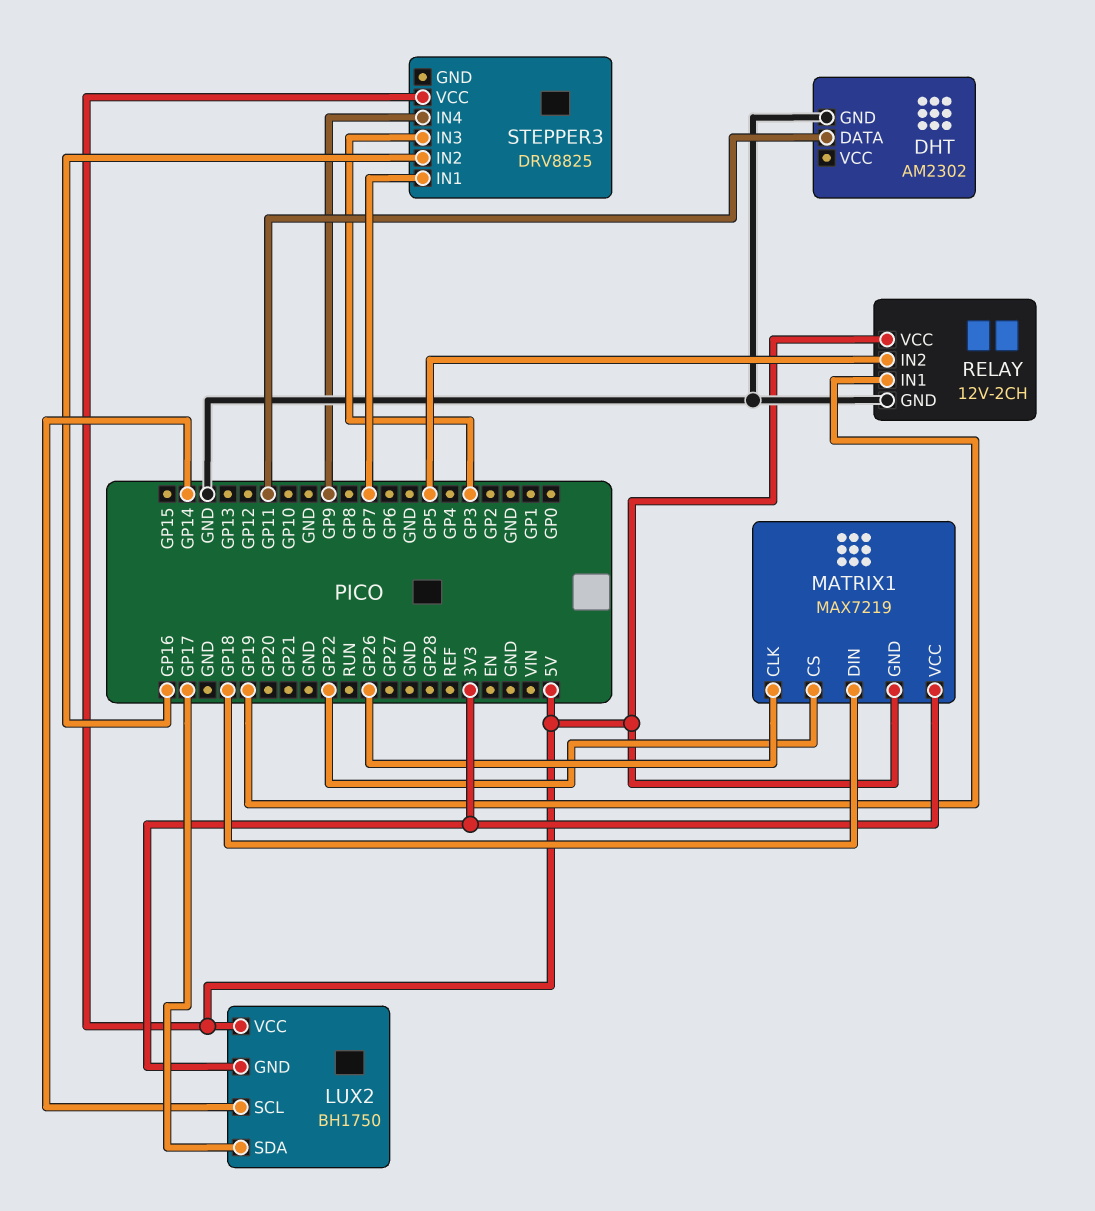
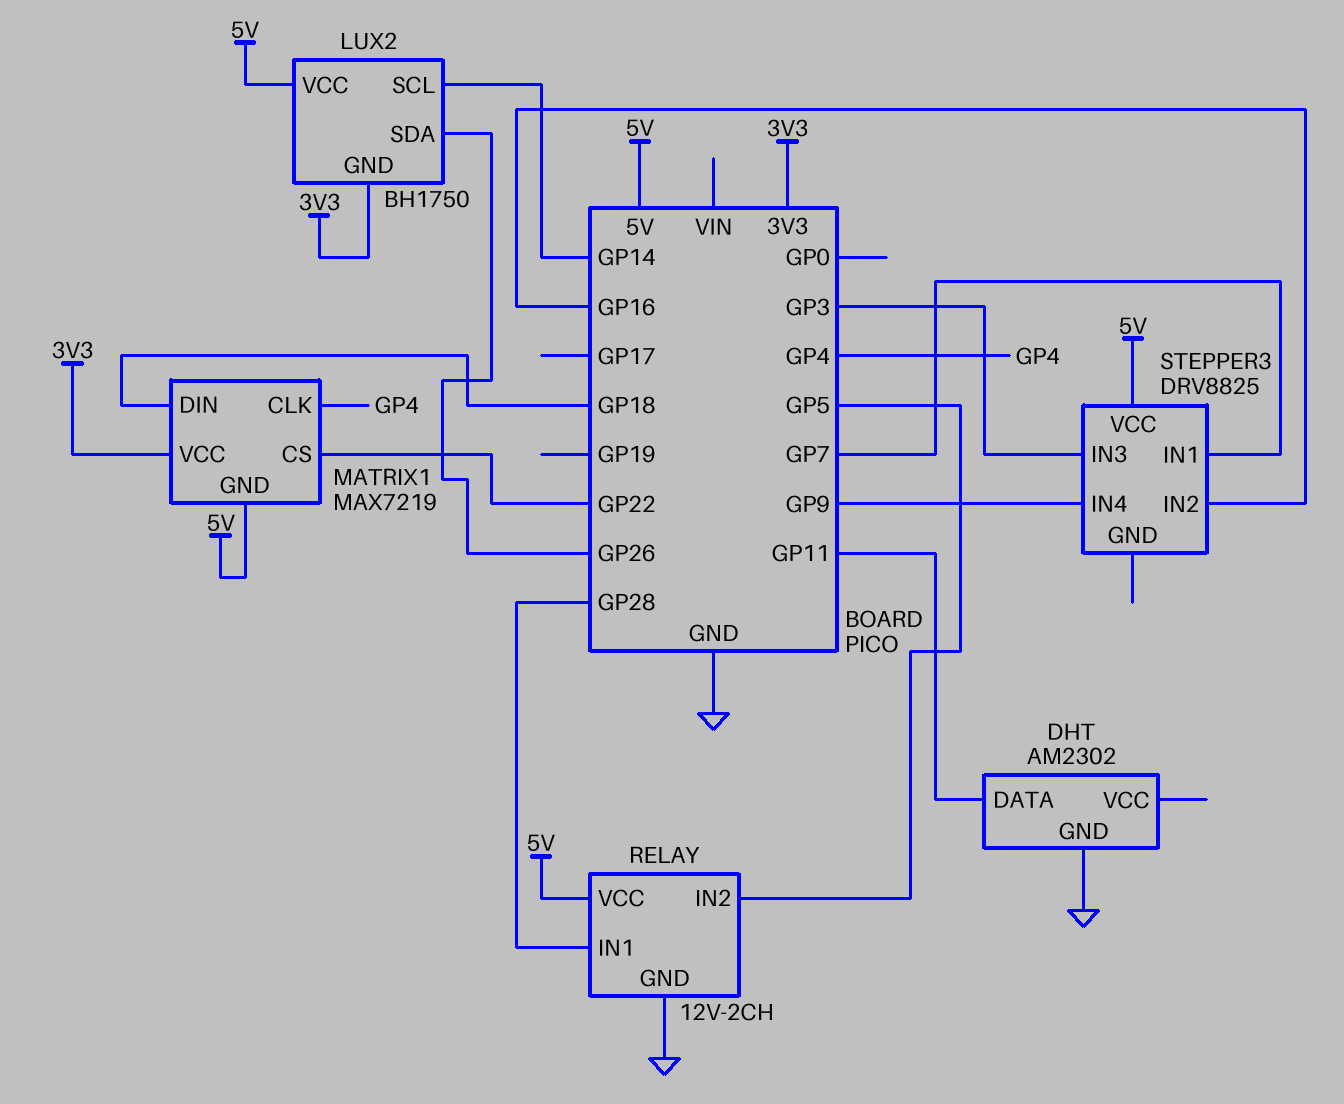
LUX2 pin SDA: GP17 -> GP26
MATRIX1 pin CLK: GP26 -> GP4
RELAY pin IN1: GP19 -> GP28

